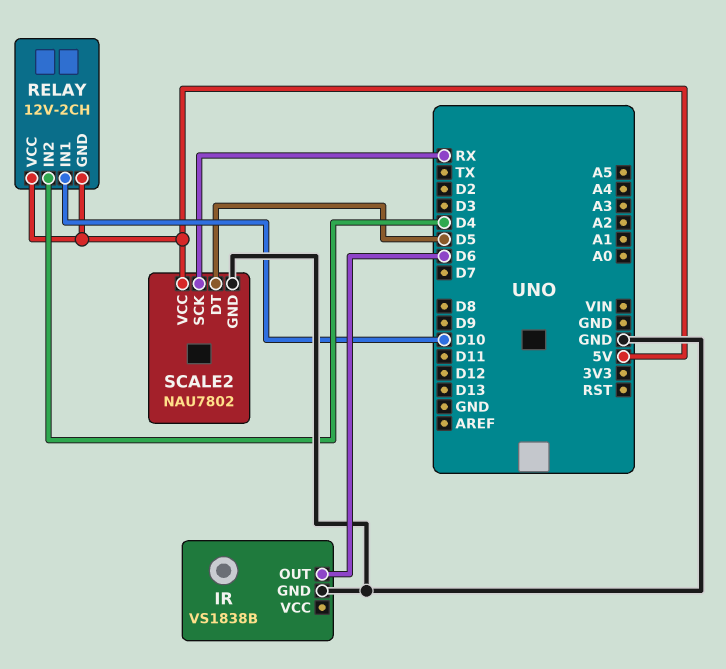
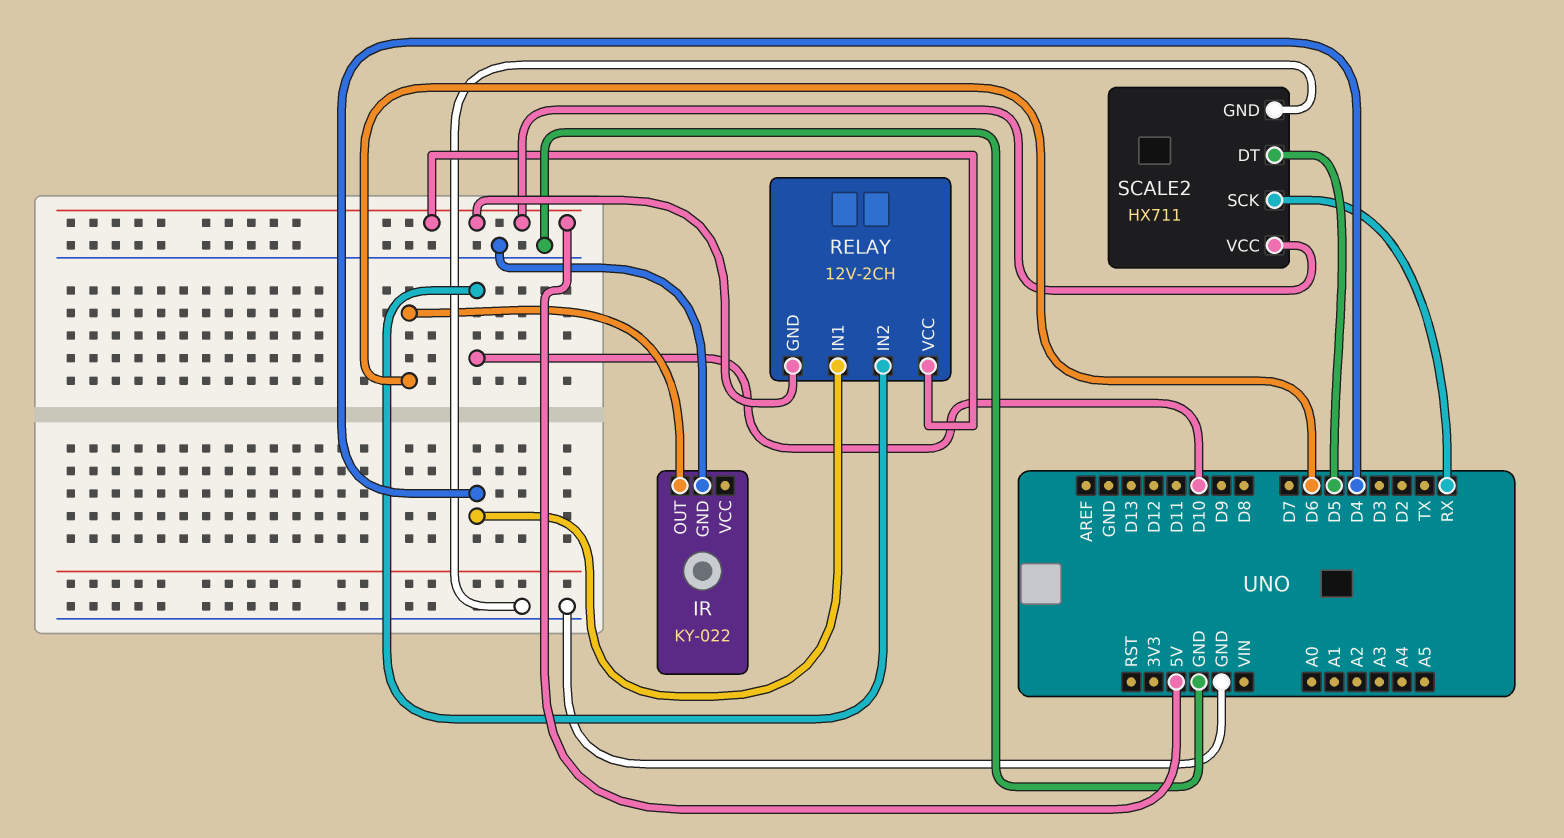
IR: VS1838B -> KY-022
RELAY pin IN1: D10 -> D4
RELAY pin IN2: D4 -> D10
SCALE2: NAU7802 -> HX711

